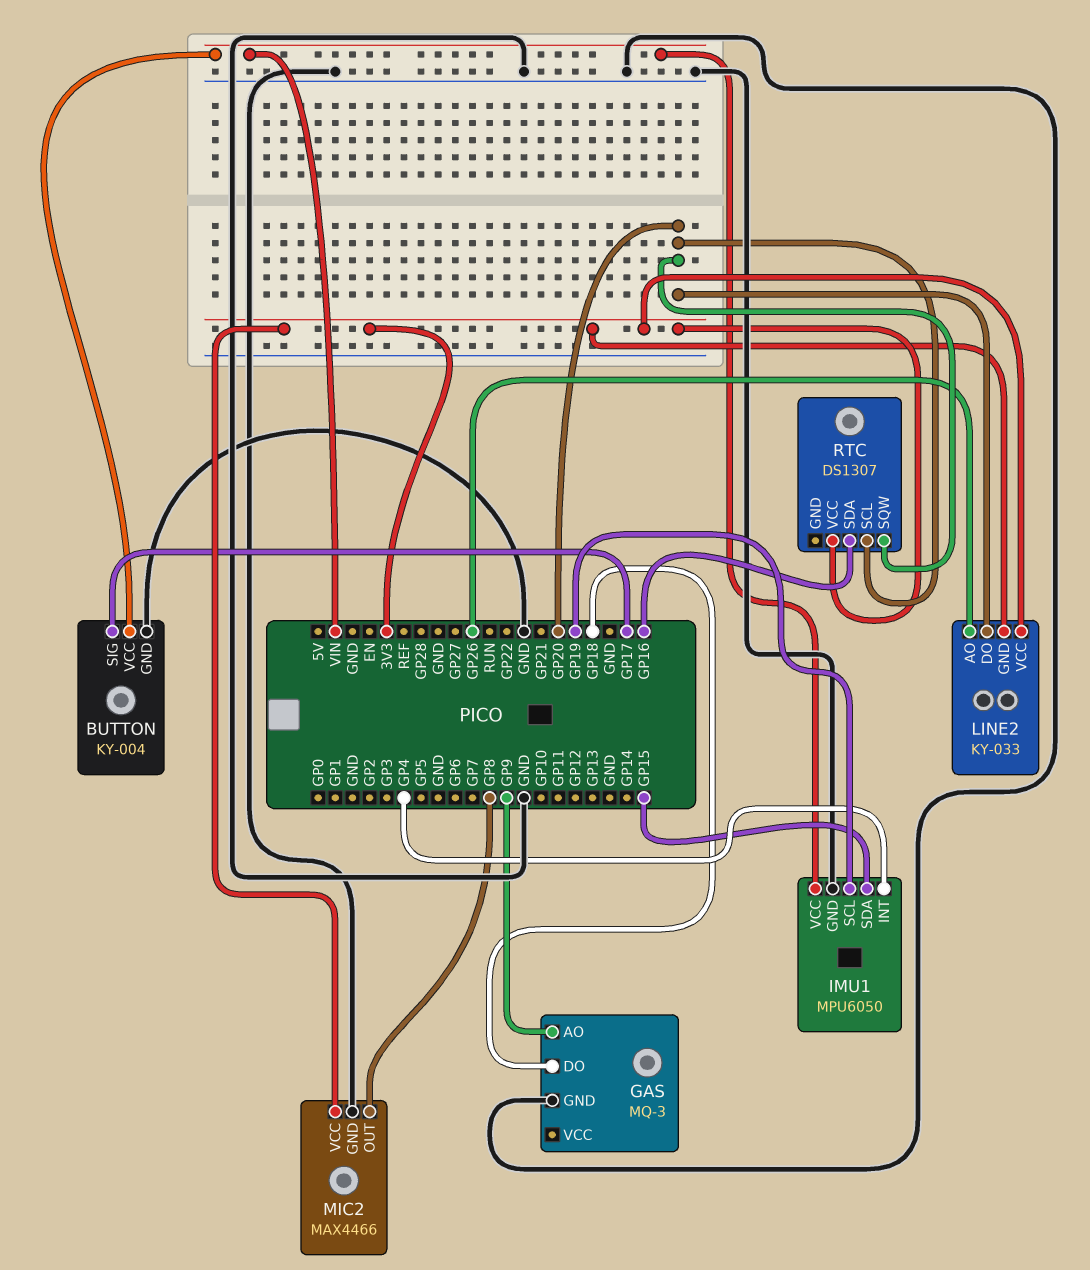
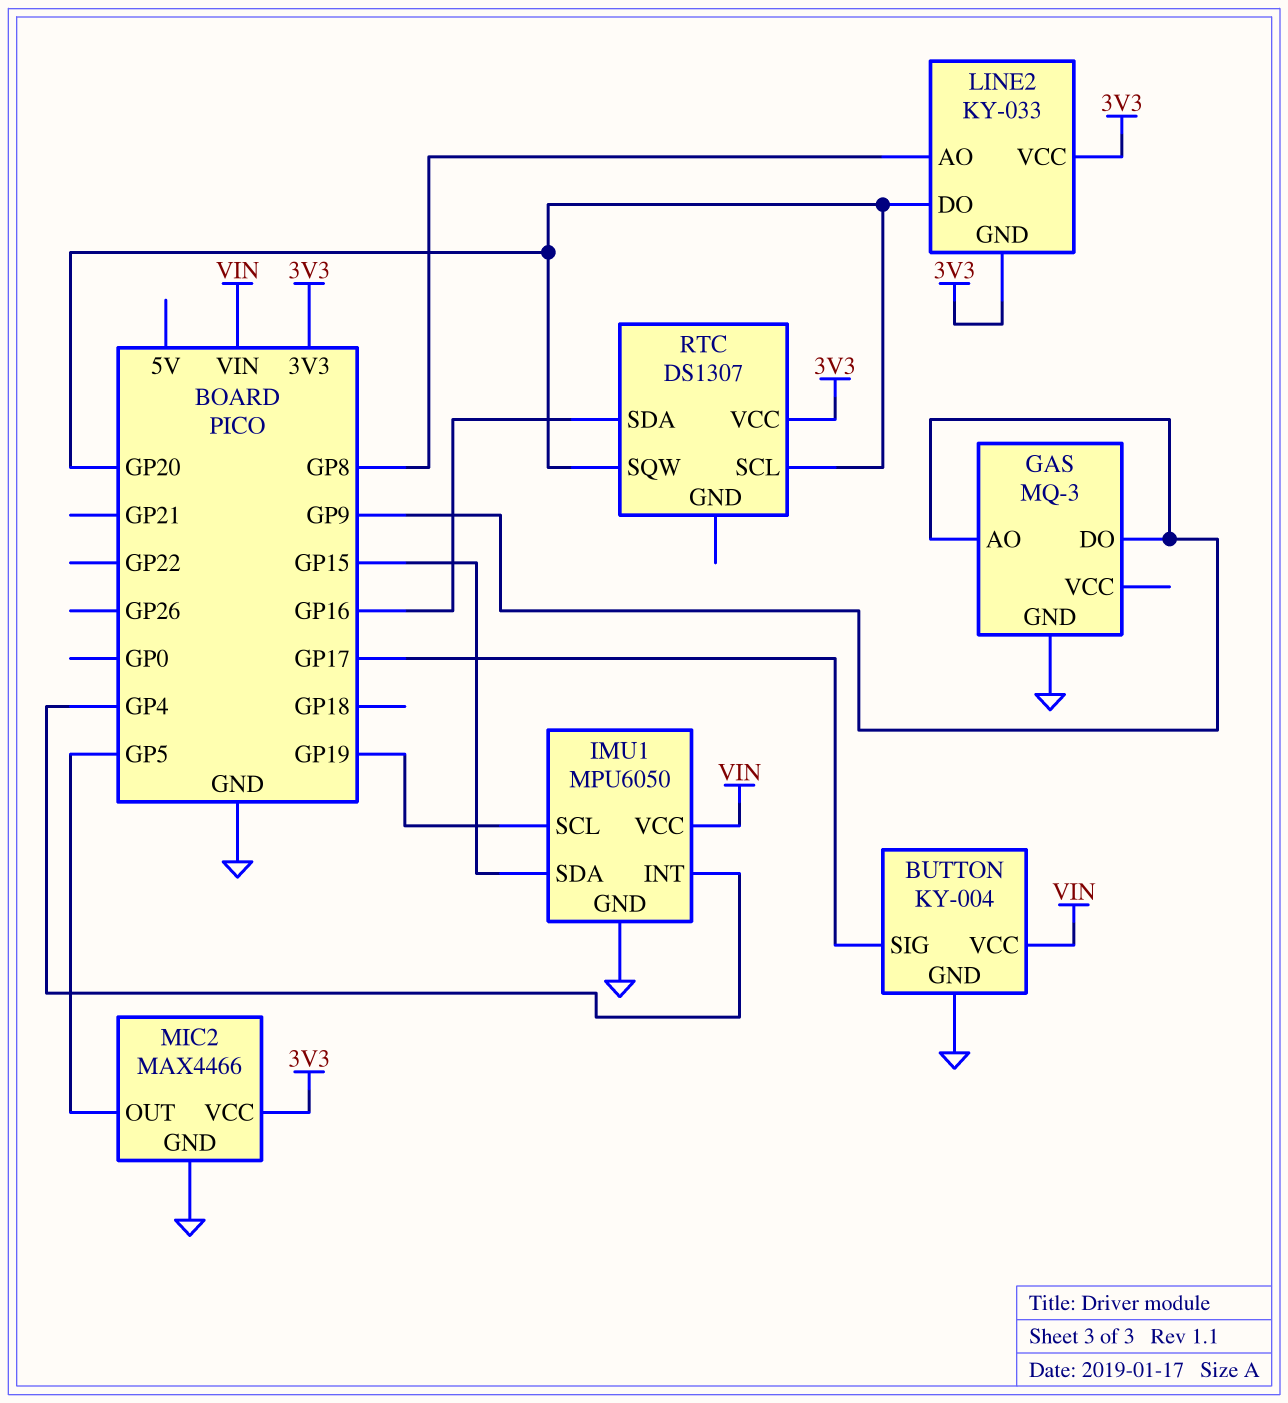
GAS pin DO: GP18 -> GP9
LINE2 pin AO: GP26 -> GP8
MIC2 pin OUT: GP8 -> GP5

